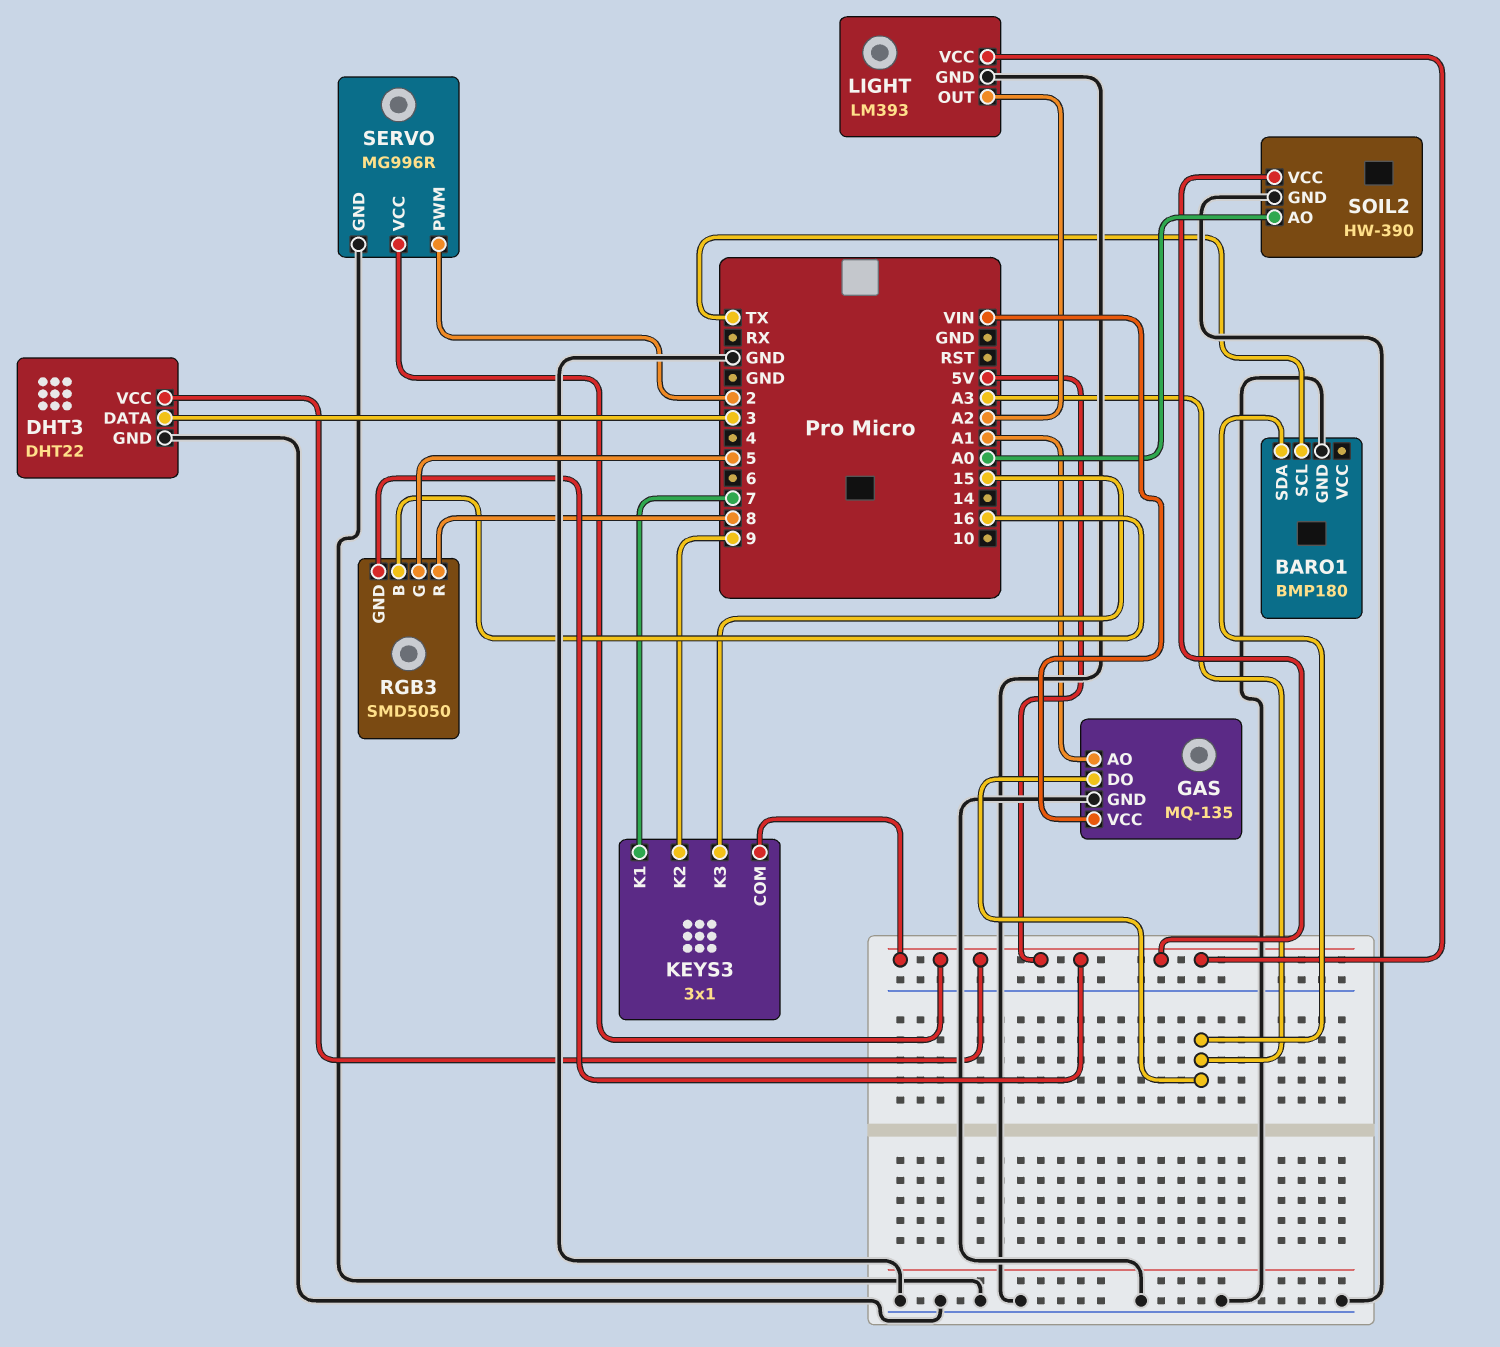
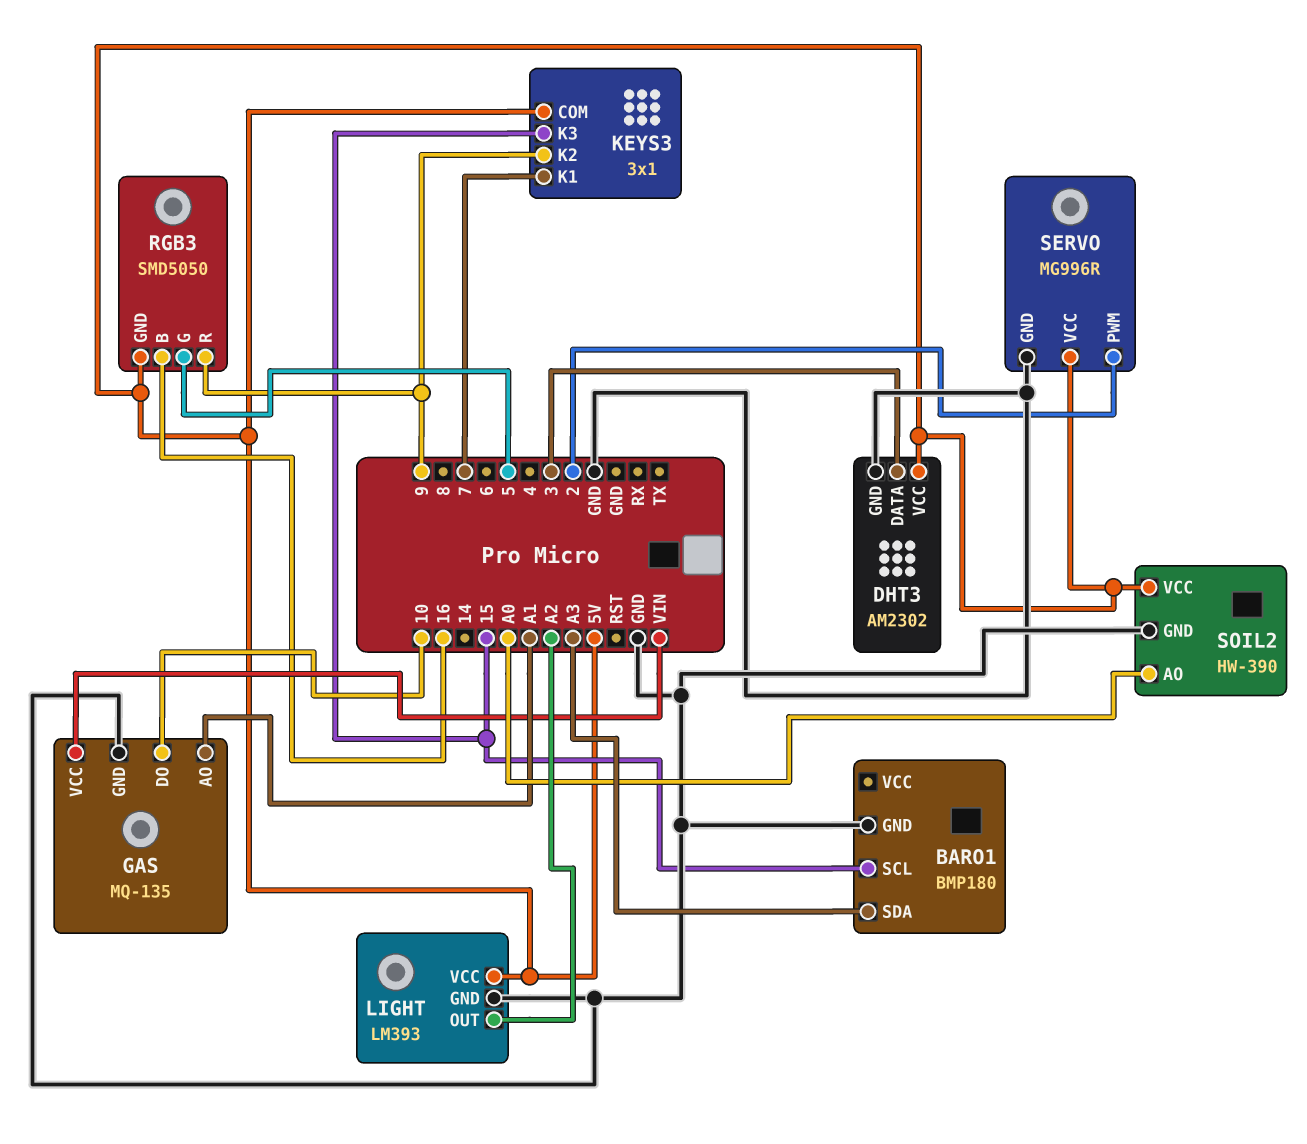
BARO1 pin SCL: TX -> 15
DHT3: DHT22 -> AM2302
GAS pin DO: A3 -> 10
RGB3 pin R: 8 -> 9

